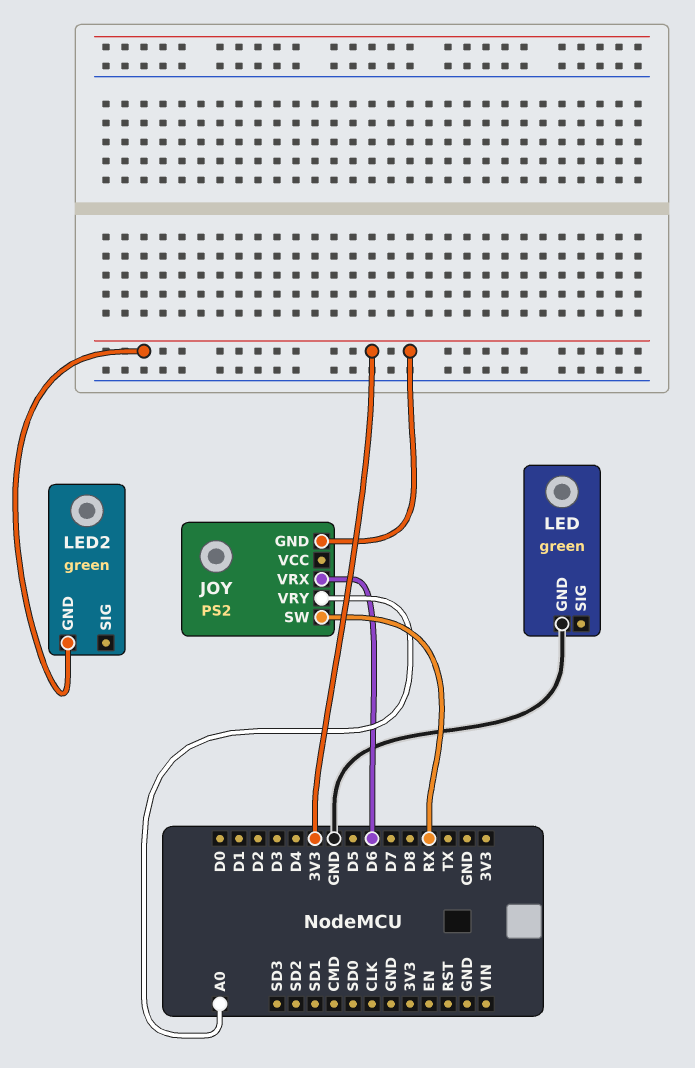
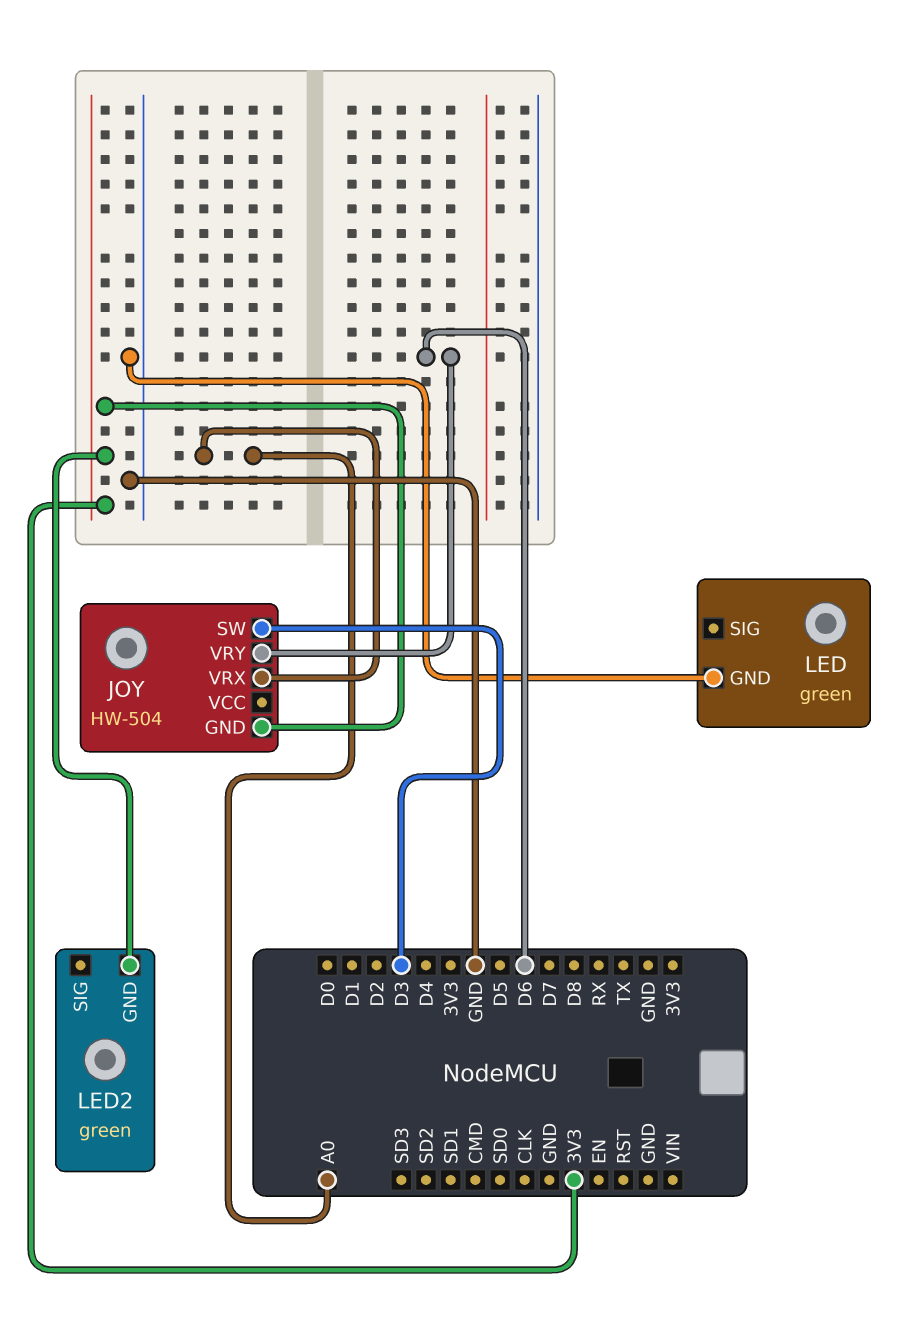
JOY: PS2 -> HW-504
JOY pin SW: RX -> D3
JOY pin VRX: D6 -> A0
JOY pin VRY: A0 -> D6

